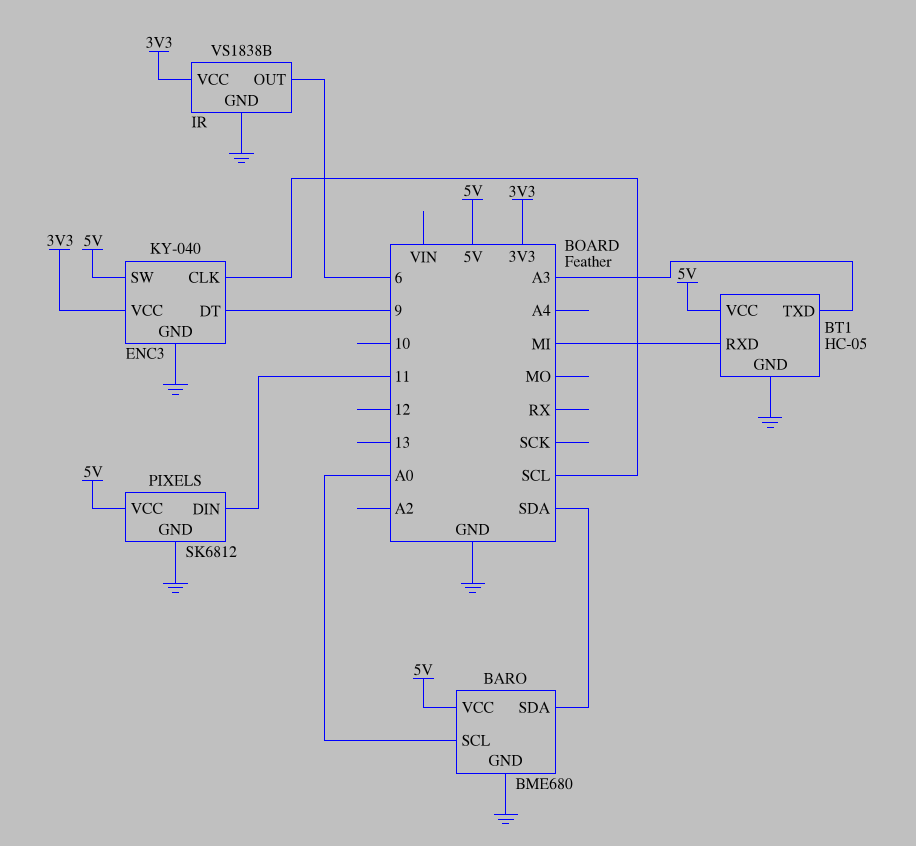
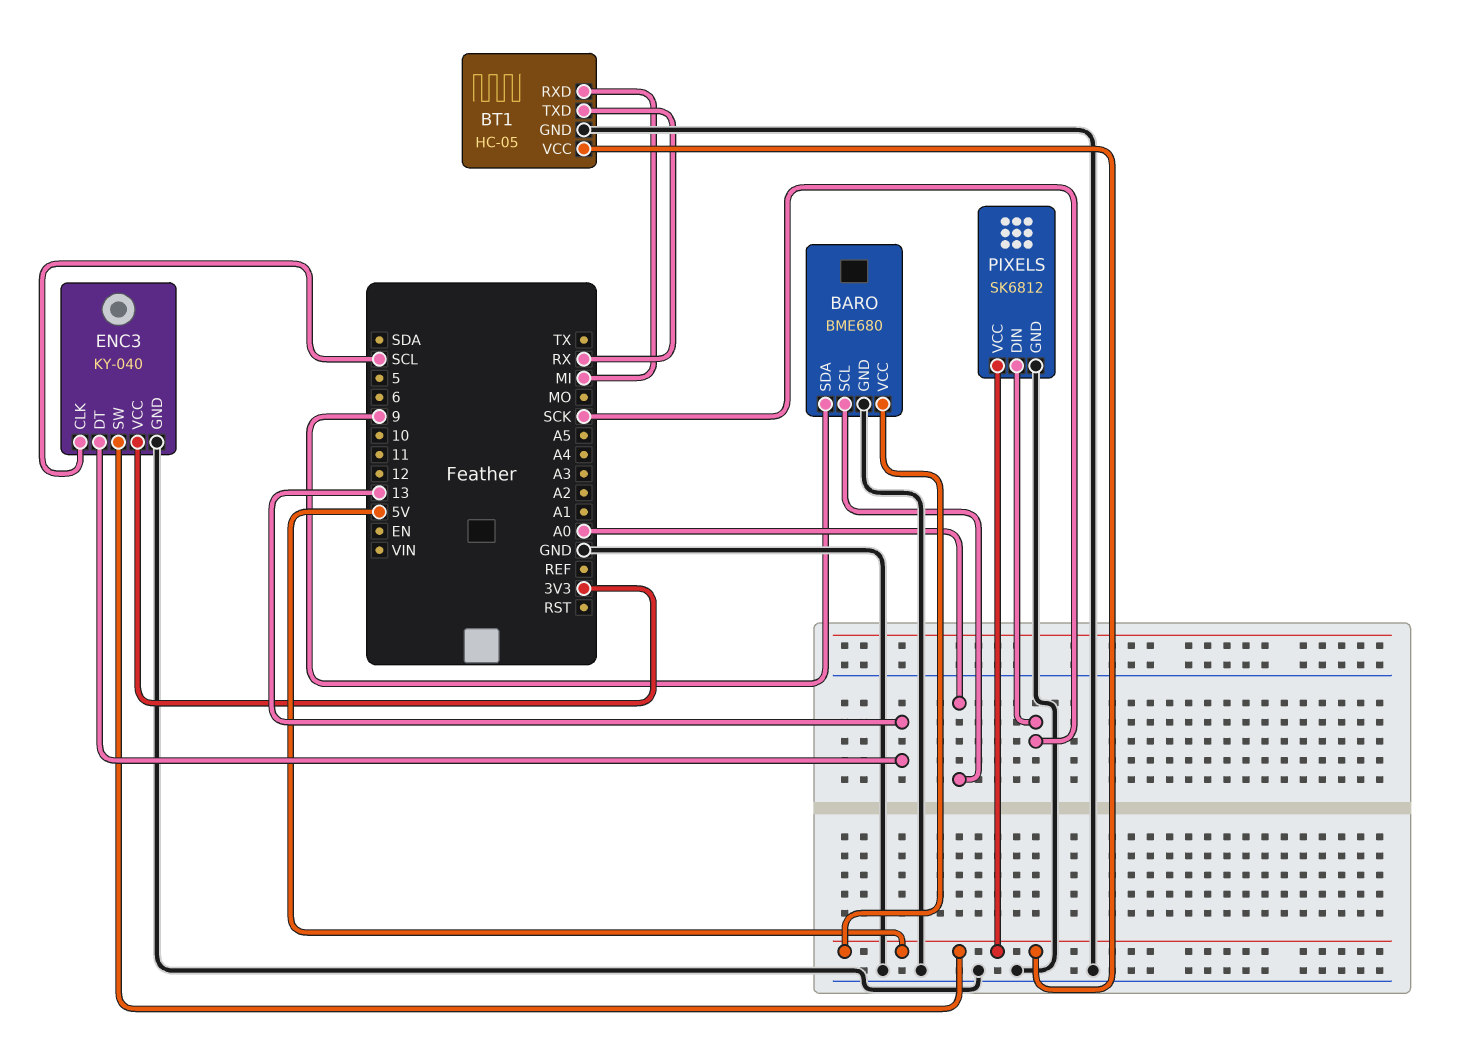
BARO pin SDA: SDA -> 9
BT1 pin TXD: A3 -> RX
ENC3 pin DT: 9 -> 13
IR: VS1838B -> none
IR pin GND: GND -> none
IR pin OUT: 6 -> none
IR pin VCC: 3V3 -> none
PIXELS pin DIN: 11 -> SCK

